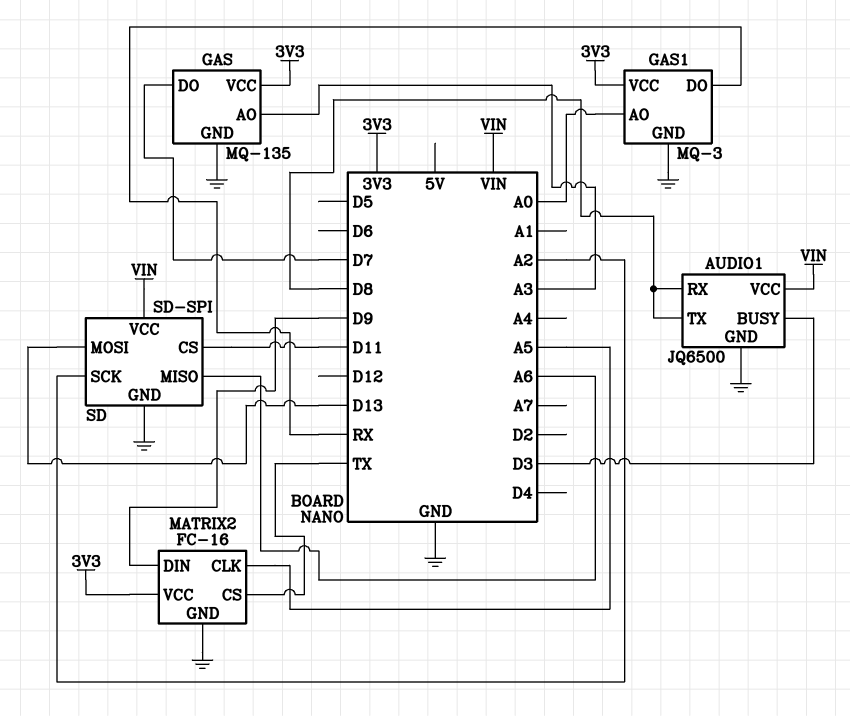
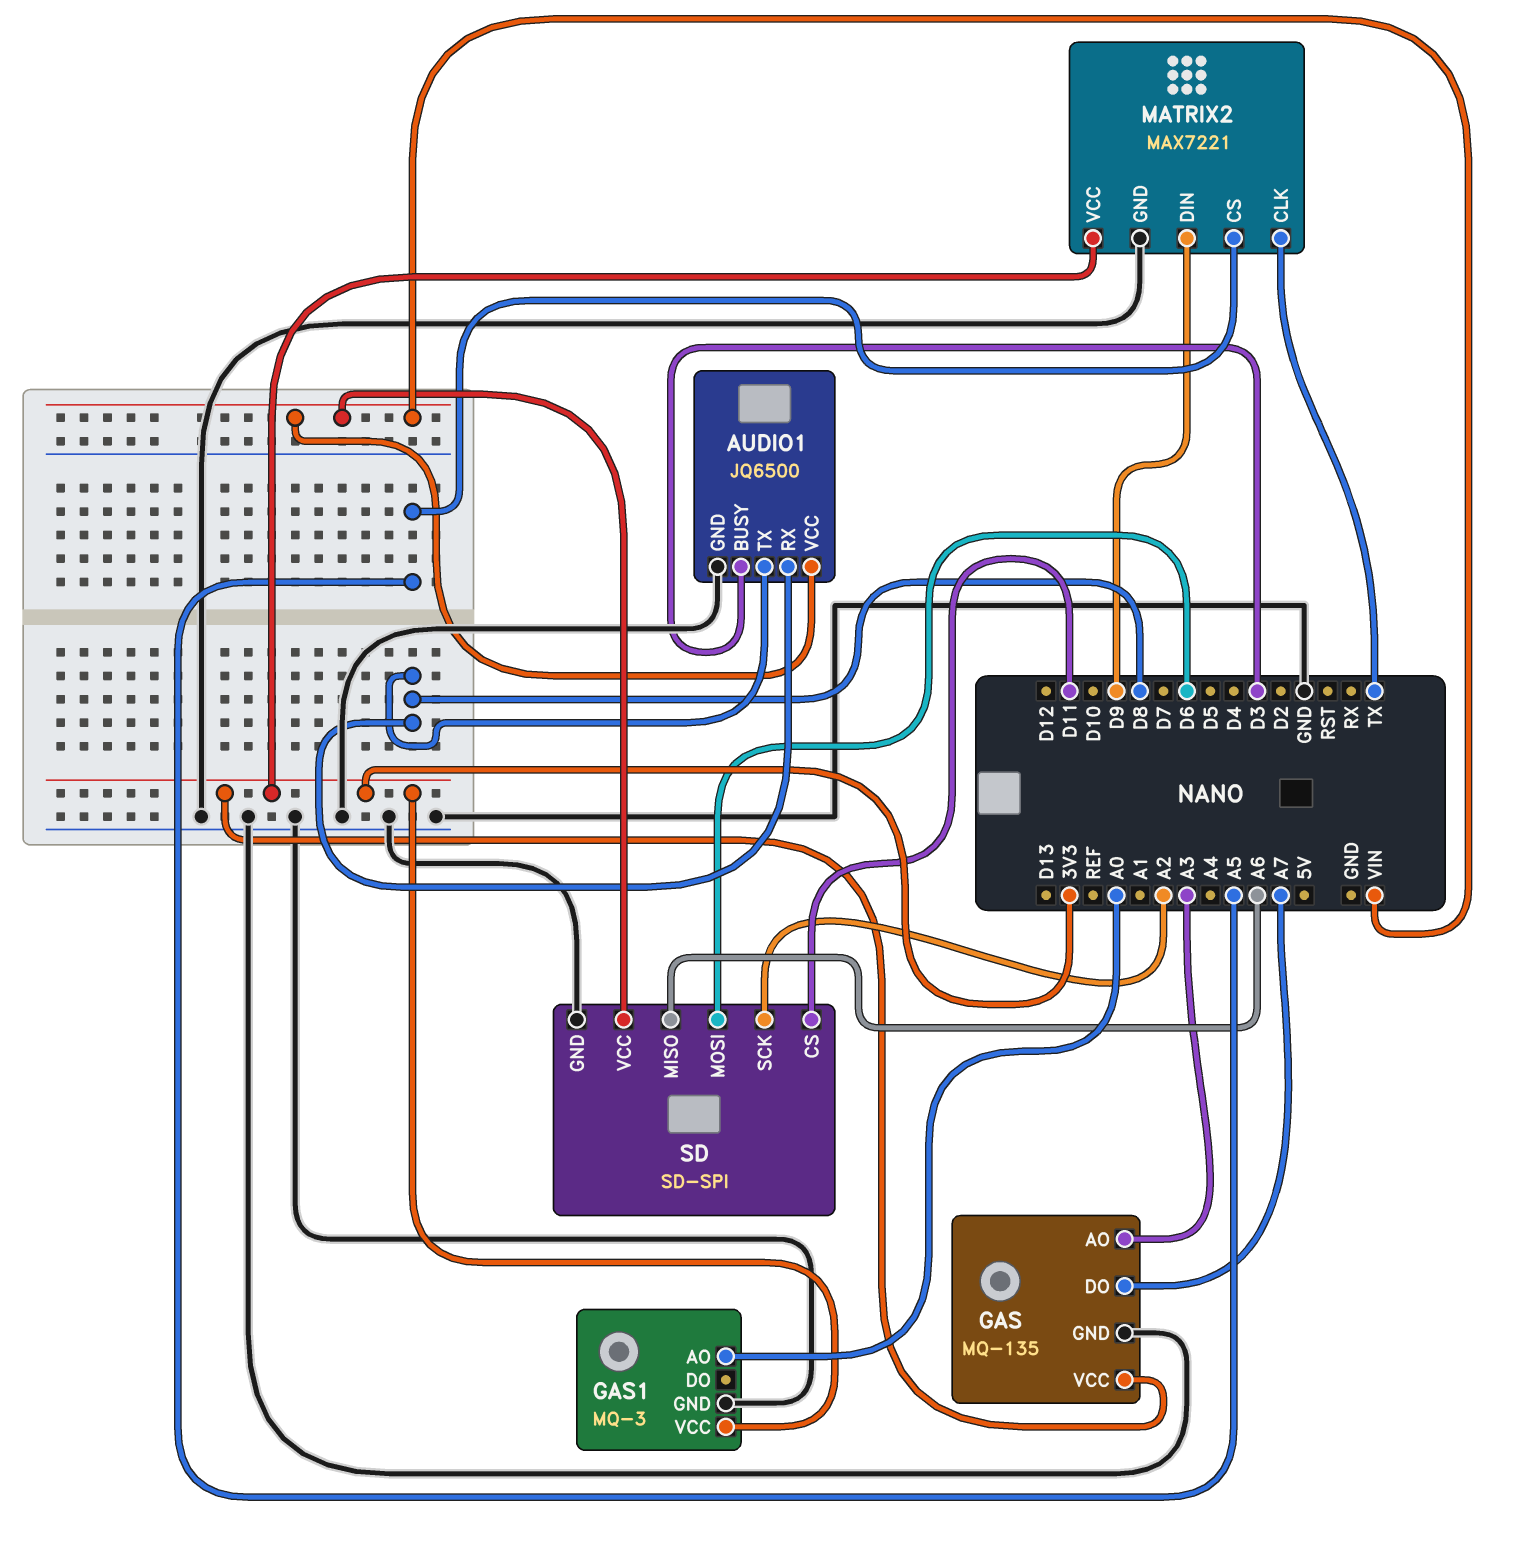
GAS pin DO: D7 -> A7
GAS1 pin DO: RX -> none
MATRIX2: FC-16 -> MAX7221
MATRIX2 pin CLK: A5 -> TX
MATRIX2 pin CS: TX -> A5
SD pin MOSI: D13 -> D6

